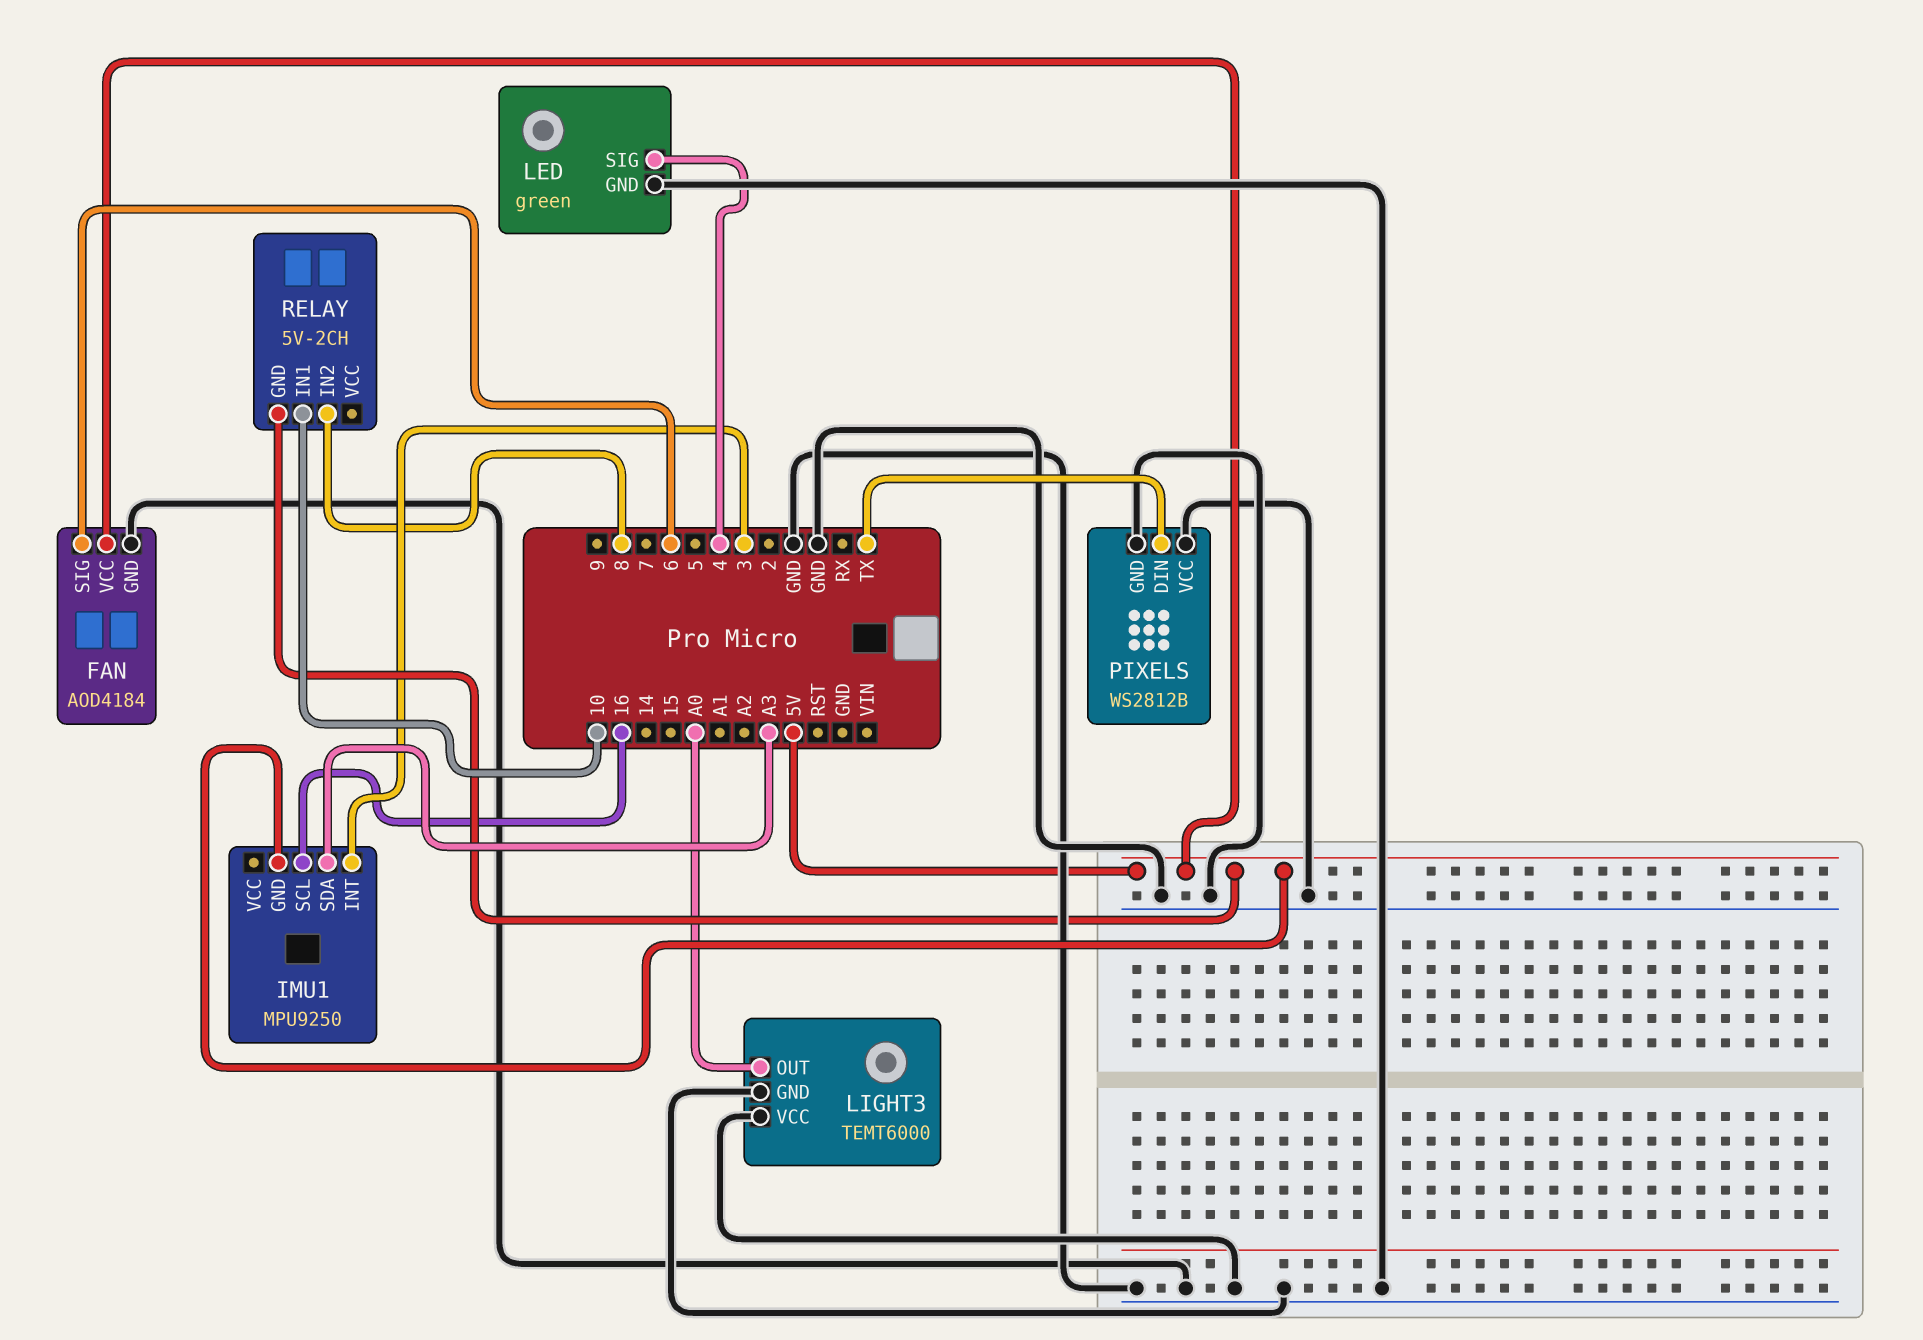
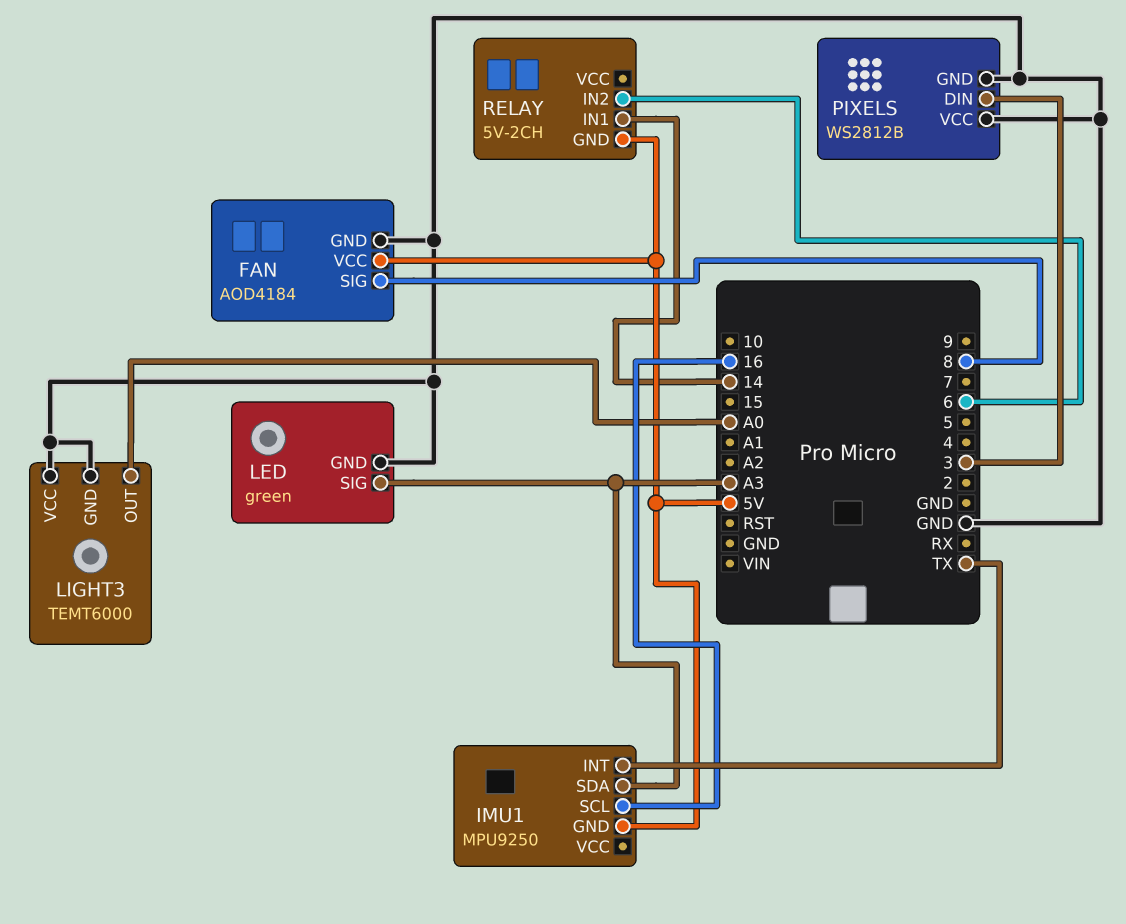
FAN pin SIG: 6 -> 8
IMU1 pin INT: 3 -> TX
LED pin SIG: 4 -> A3
PIXELS pin DIN: TX -> 3
RELAY pin IN1: 10 -> 14
RELAY pin IN2: 8 -> 6

